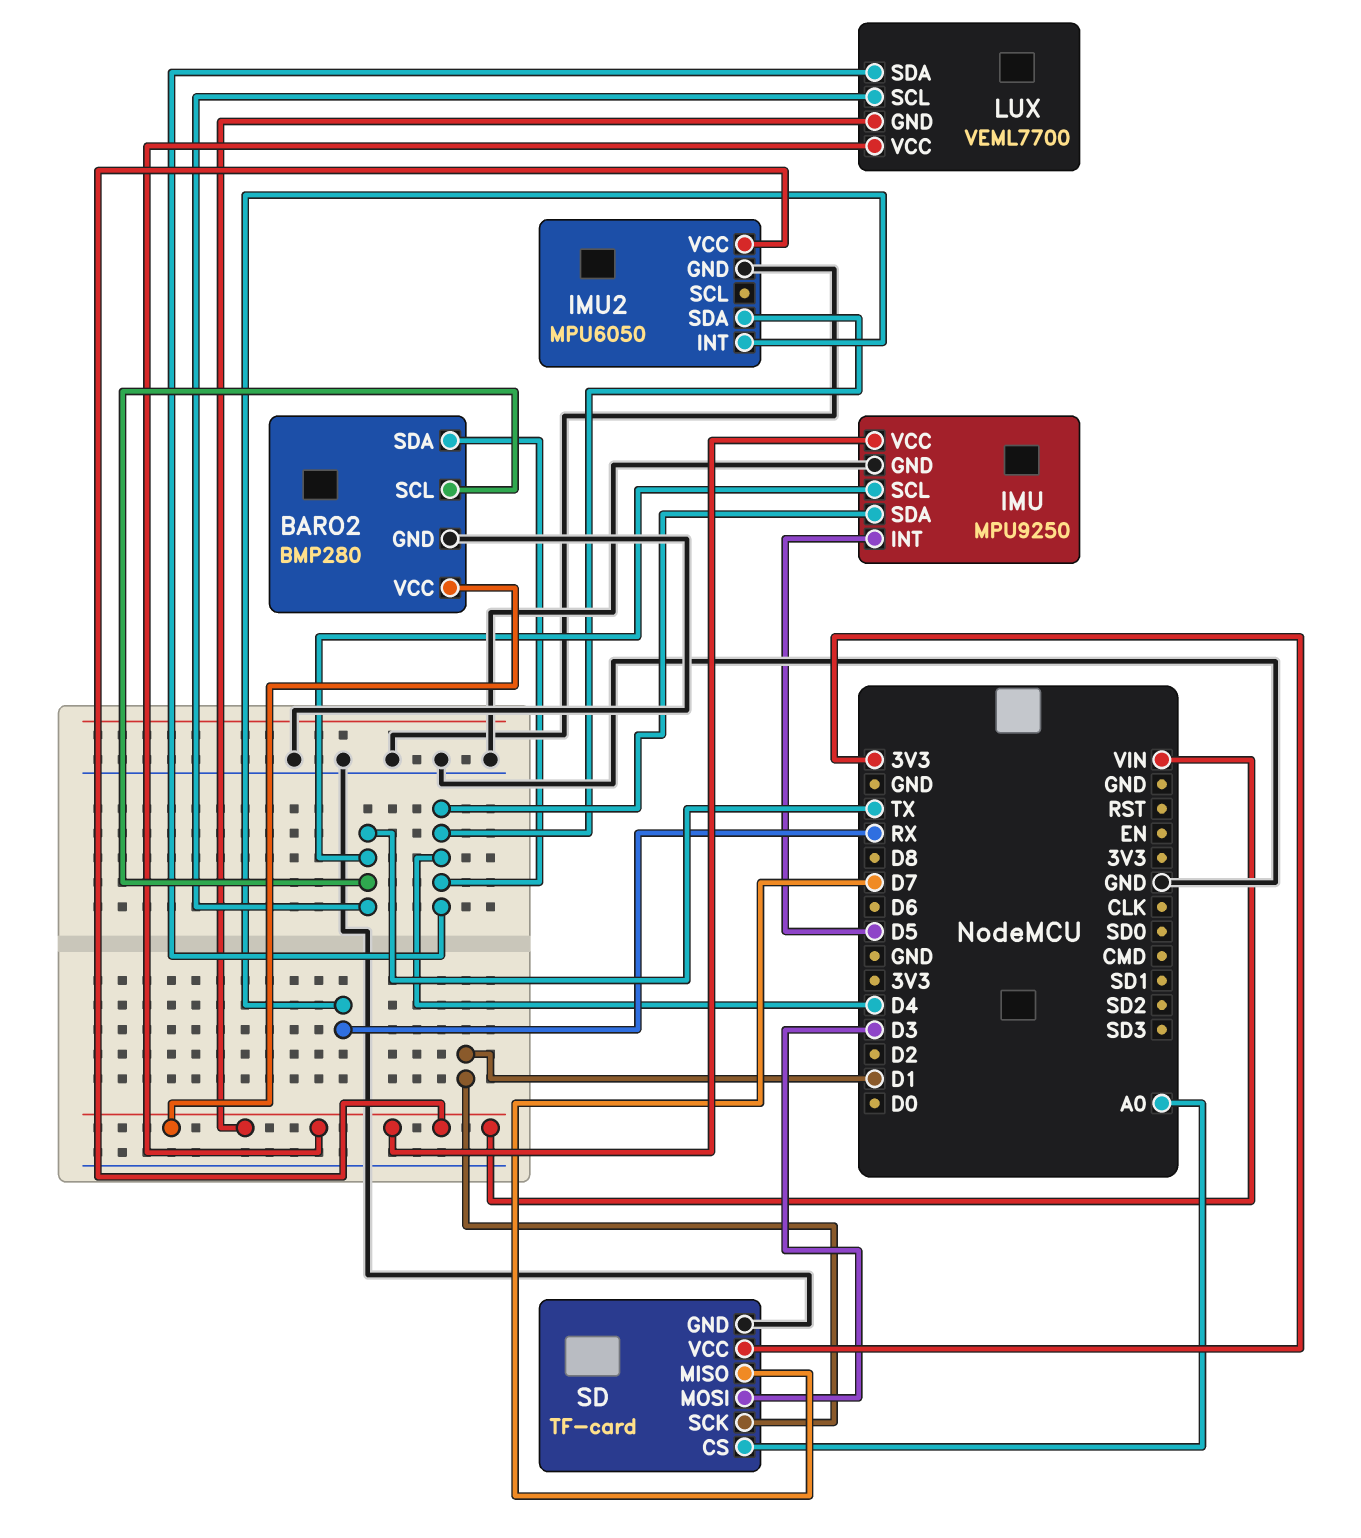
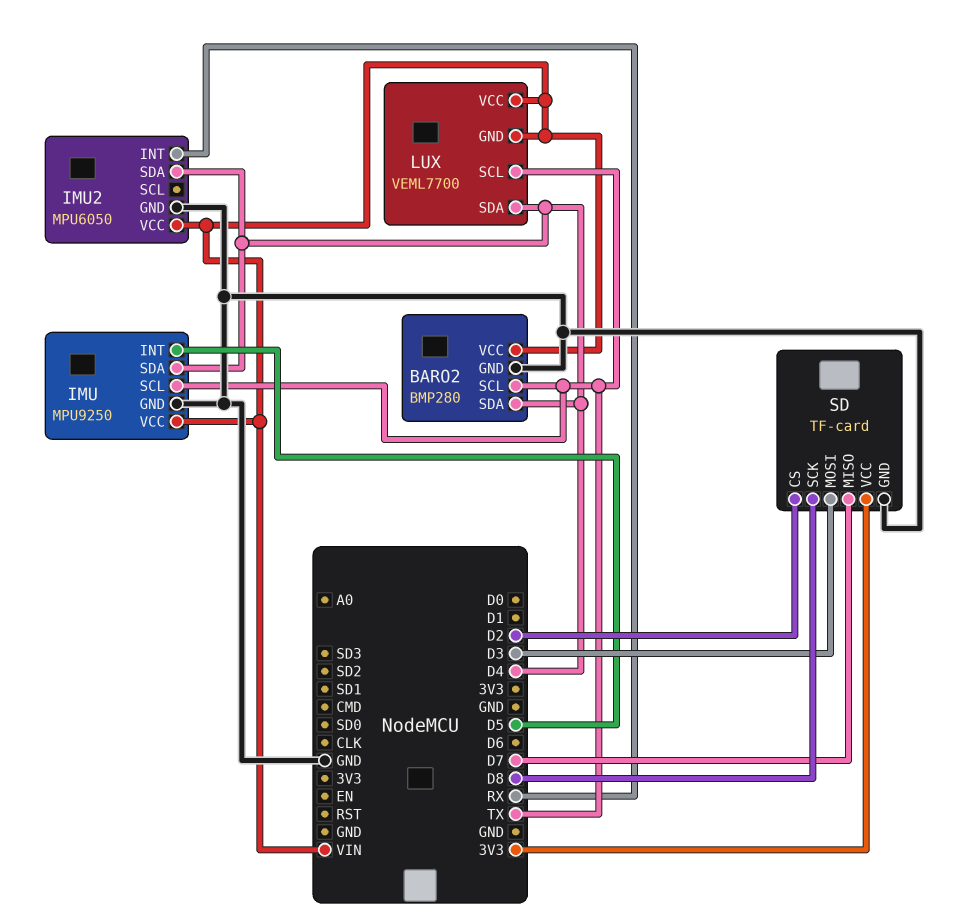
SD pin CS: A0 -> D2
SD pin SCK: D1 -> D8

